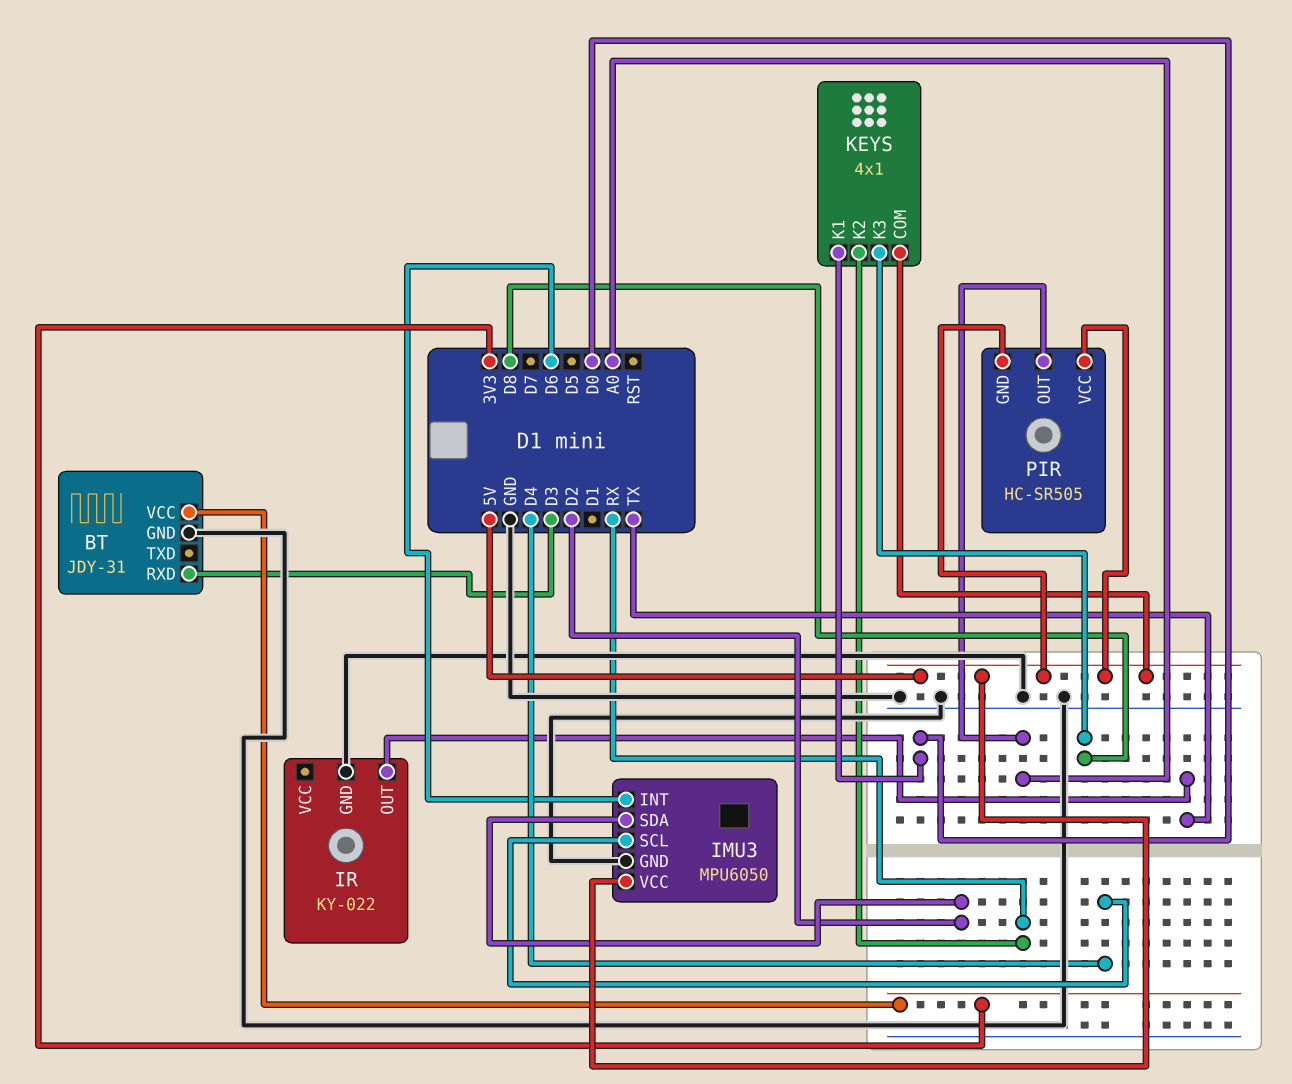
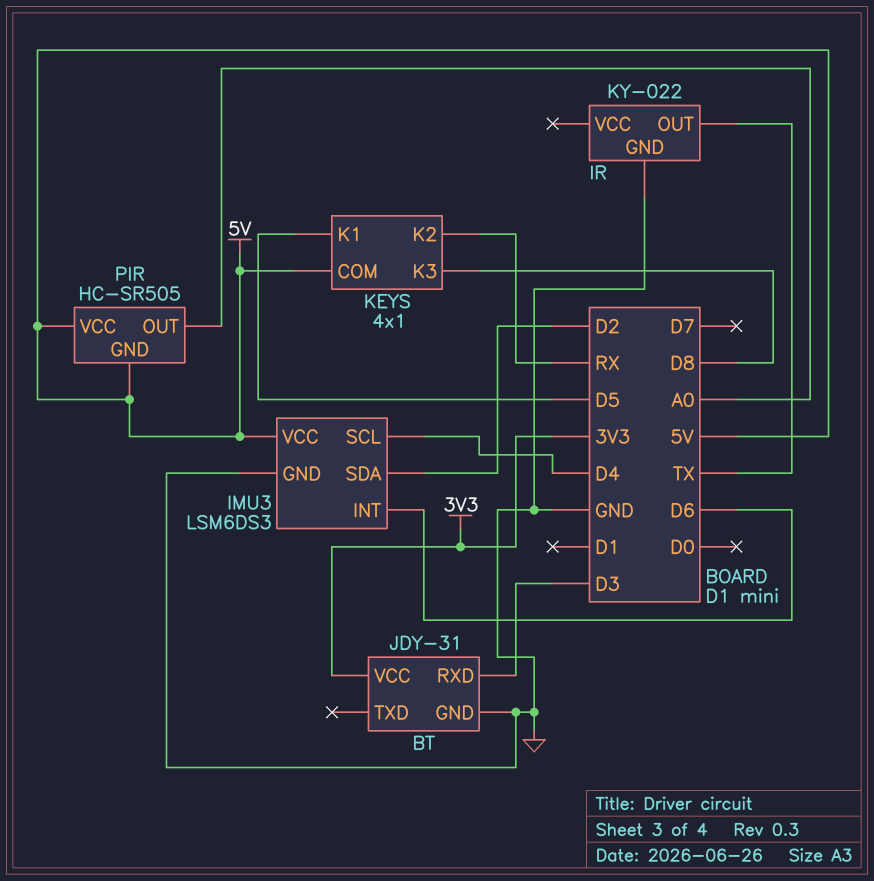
IMU3: MPU6050 -> LSM6DS3
KEYS pin K1: D0 -> D5

